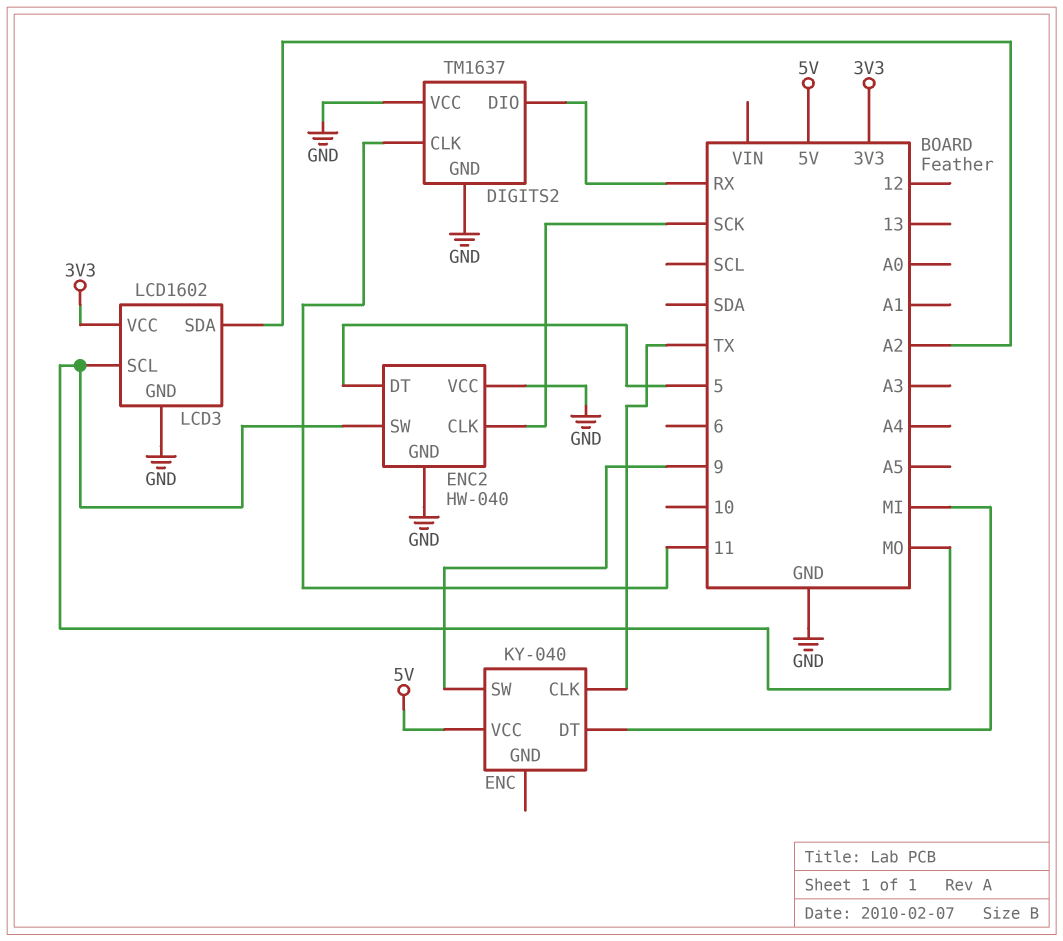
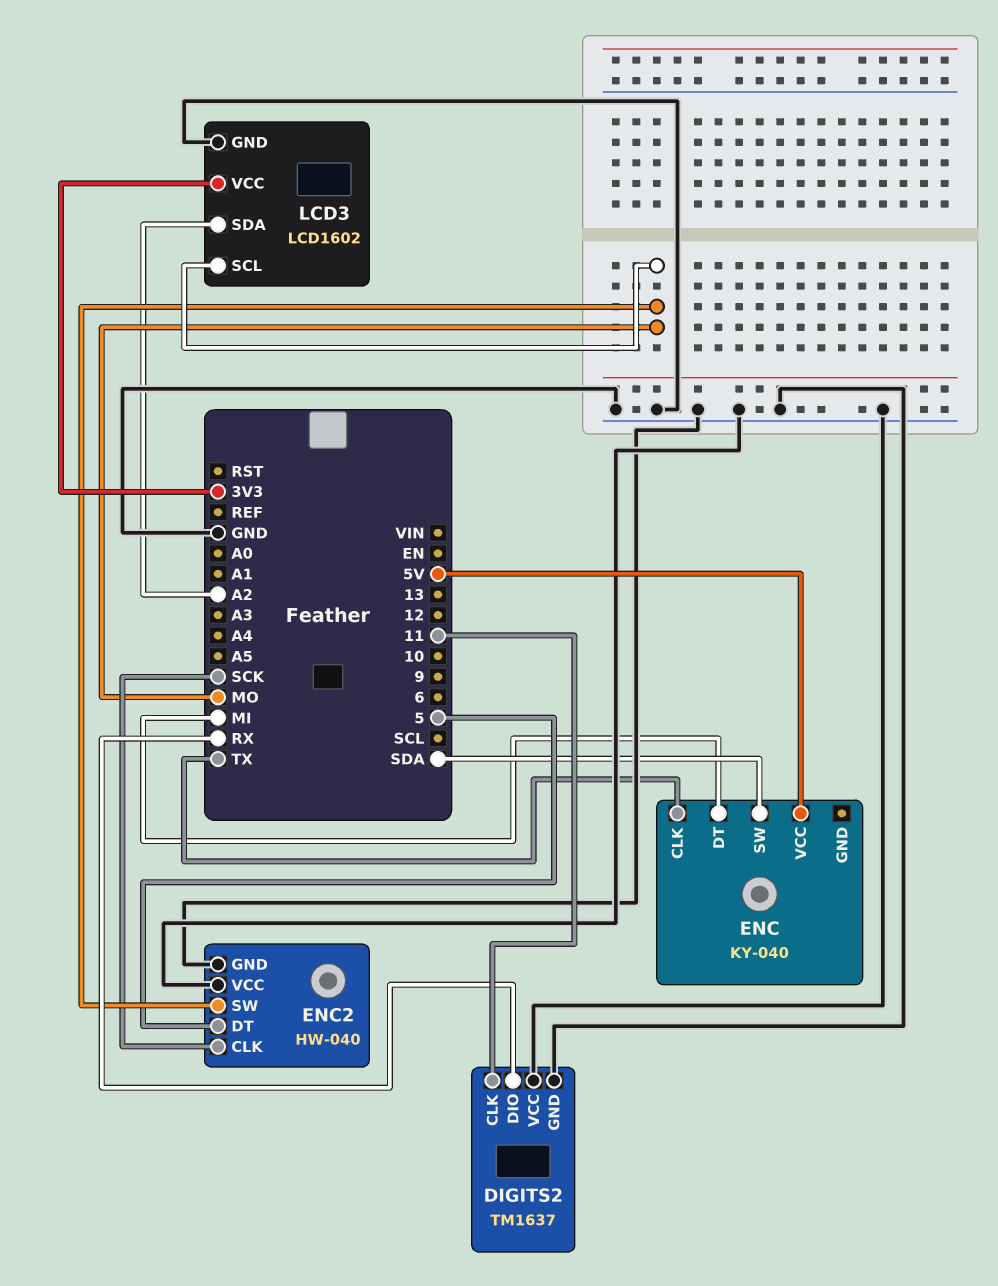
ENC pin SW: 9 -> SDA

